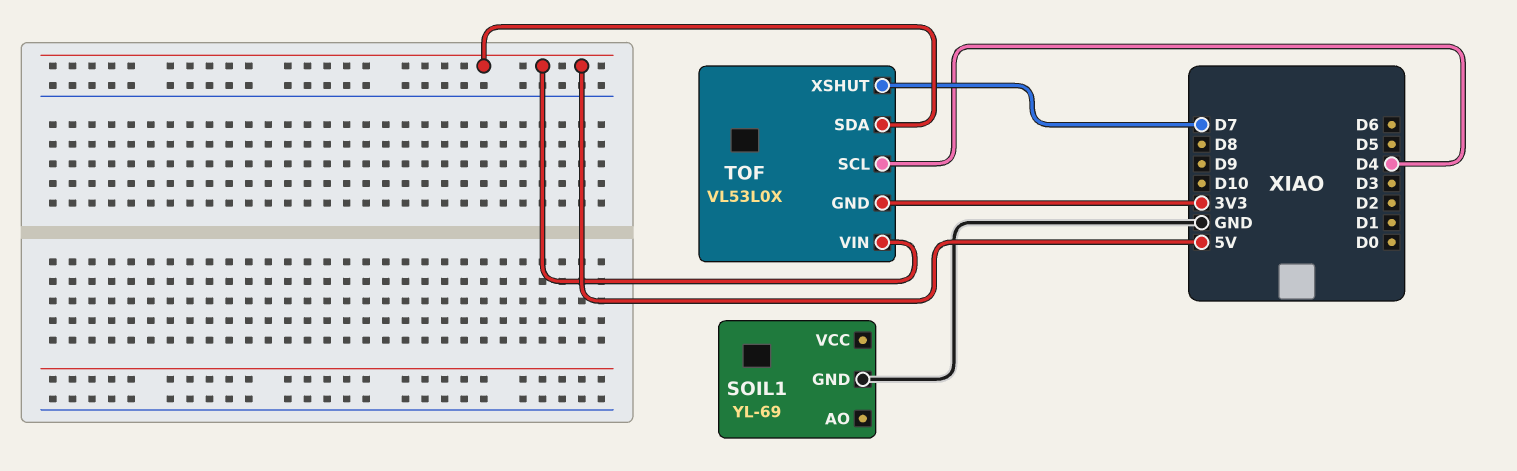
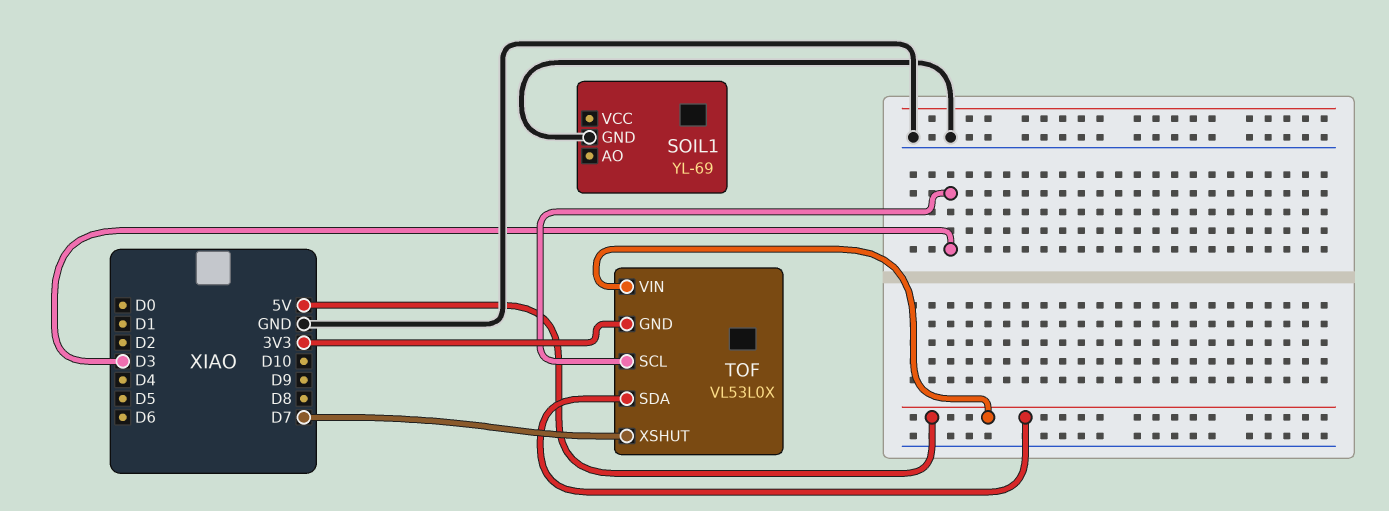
TOF pin SCL: D4 -> D3

